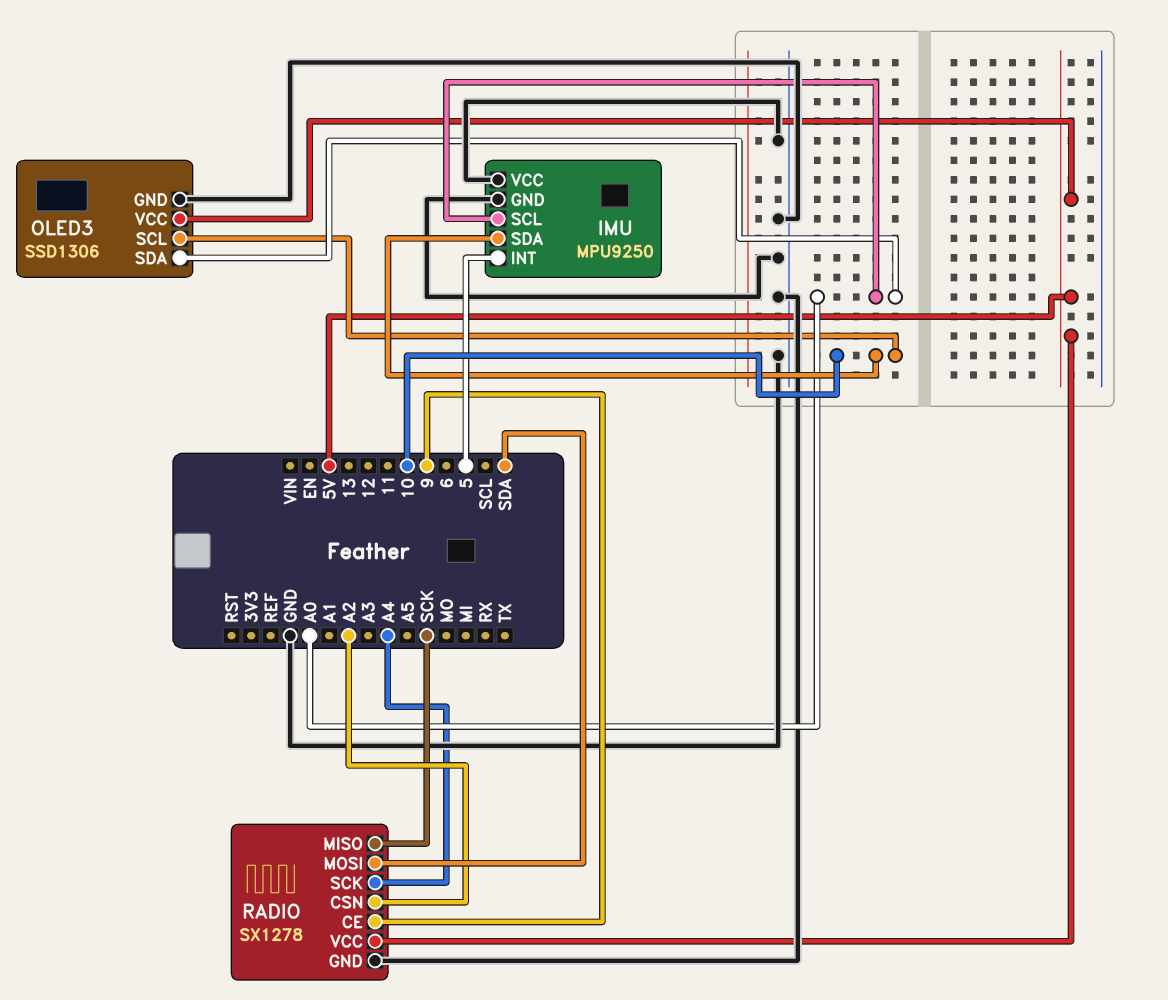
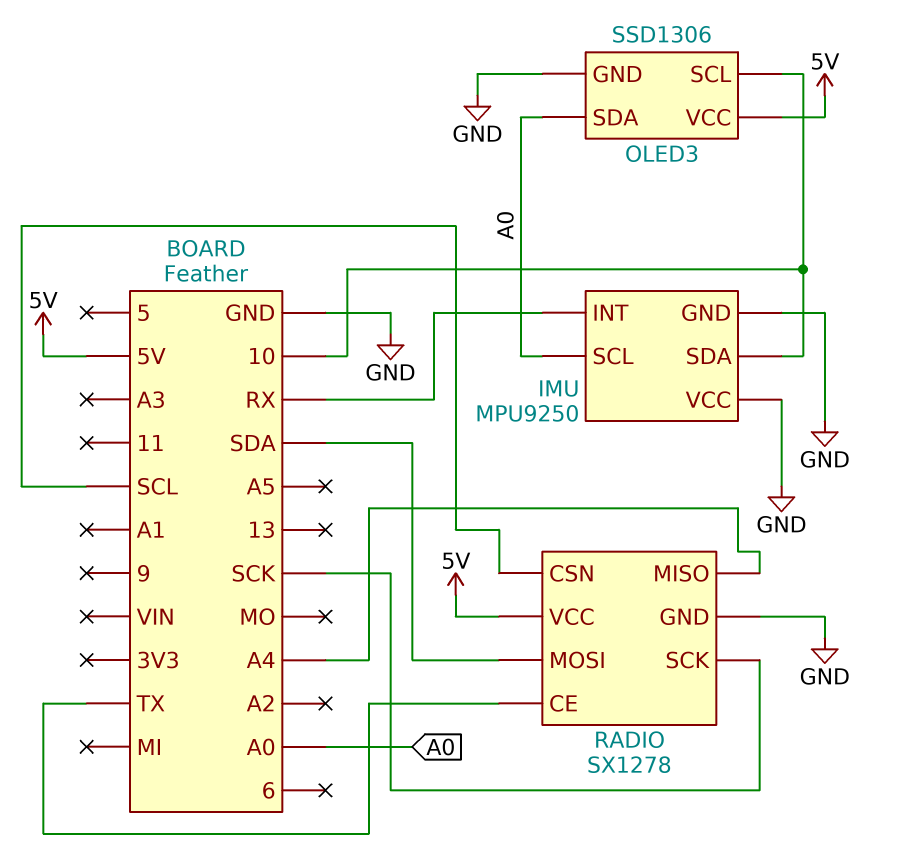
IMU pin INT: 5 -> RX
RADIO pin CE: 9 -> TX
RADIO pin CSN: A2 -> SCL
RADIO pin MISO: SCK -> A4
RADIO pin SCK: A4 -> SCK

